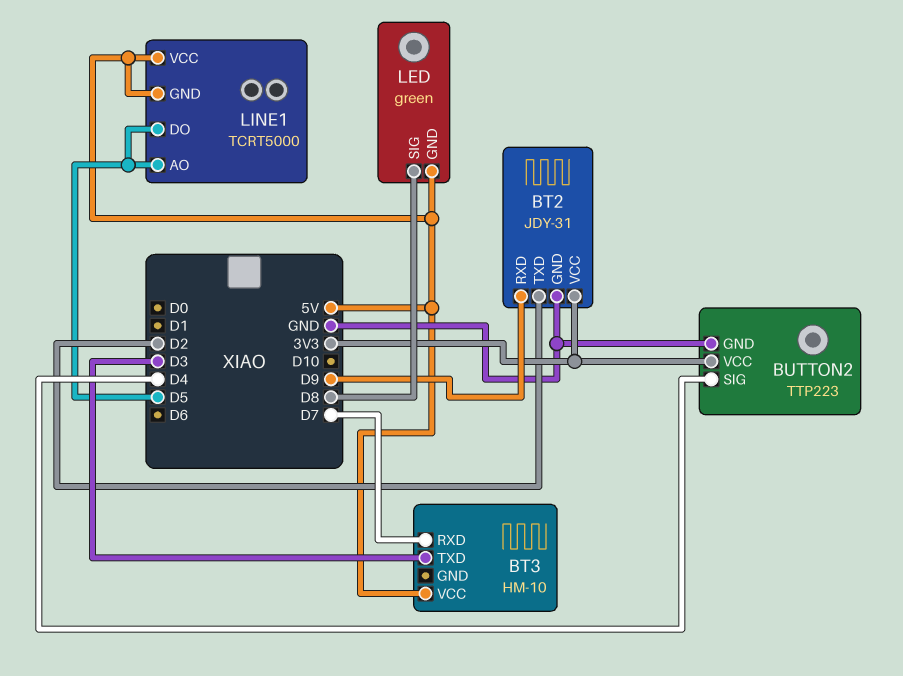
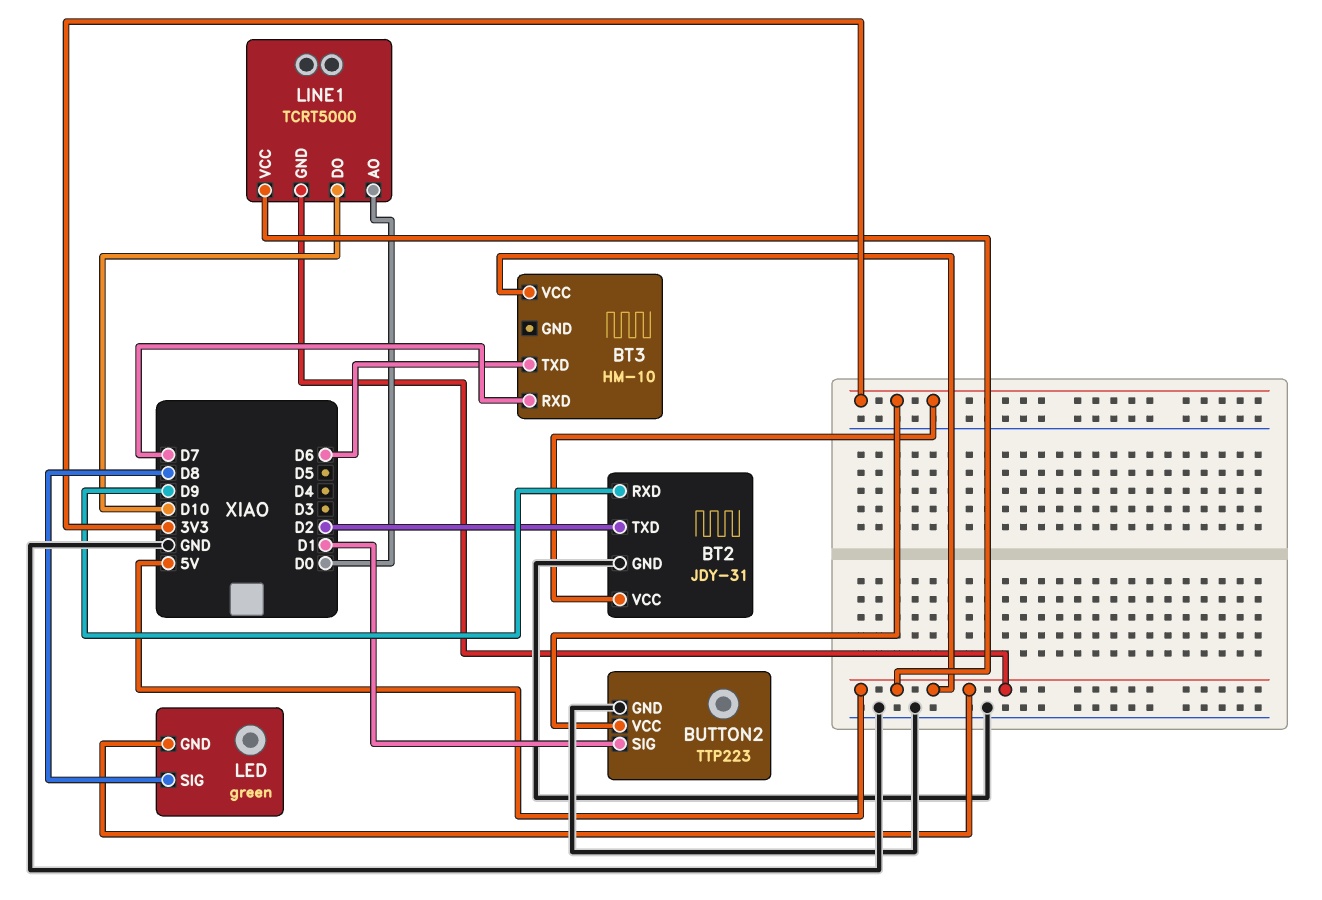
BT3 pin TXD: D3 -> D6
BUTTON2 pin SIG: D4 -> D1
LINE1 pin AO: D5 -> D0
LINE1 pin DO: D5 -> D10

